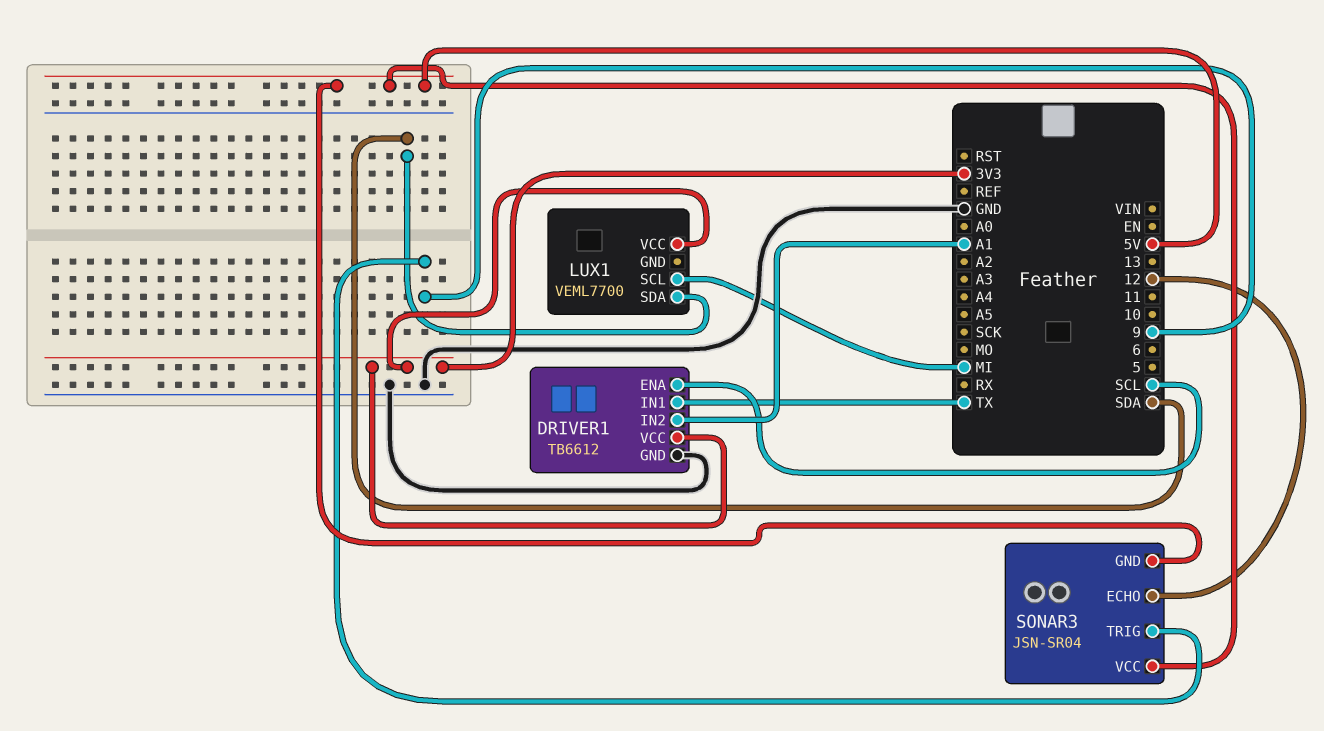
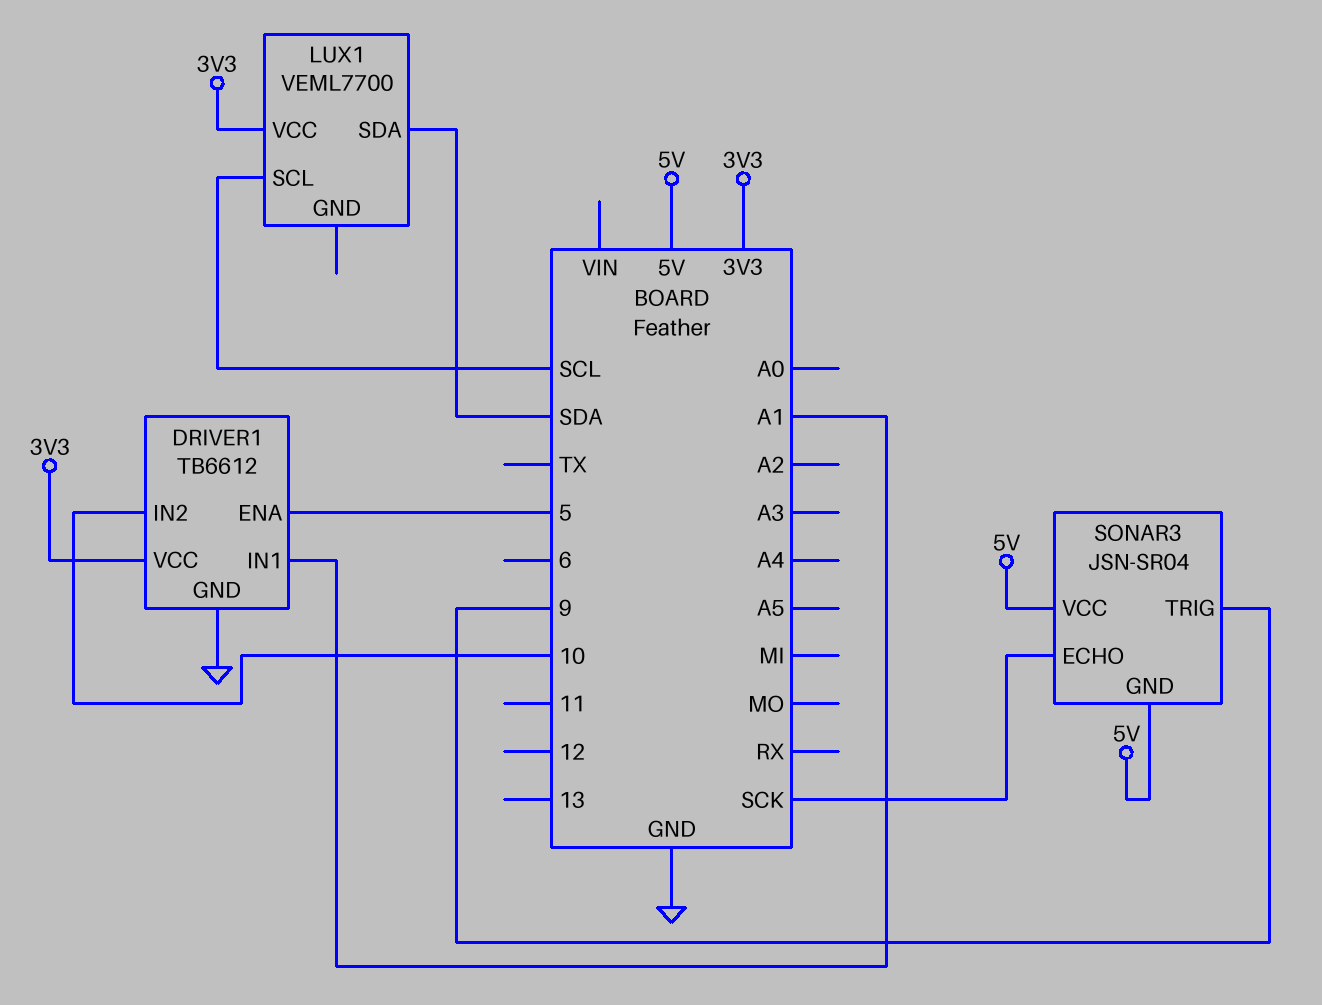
DRIVER1 pin ENA: SCL -> 5
DRIVER1 pin IN1: TX -> A1
DRIVER1 pin IN2: A1 -> 10
LUX1 pin SCL: MI -> SCL
SONAR3 pin ECHO: 12 -> SCK

